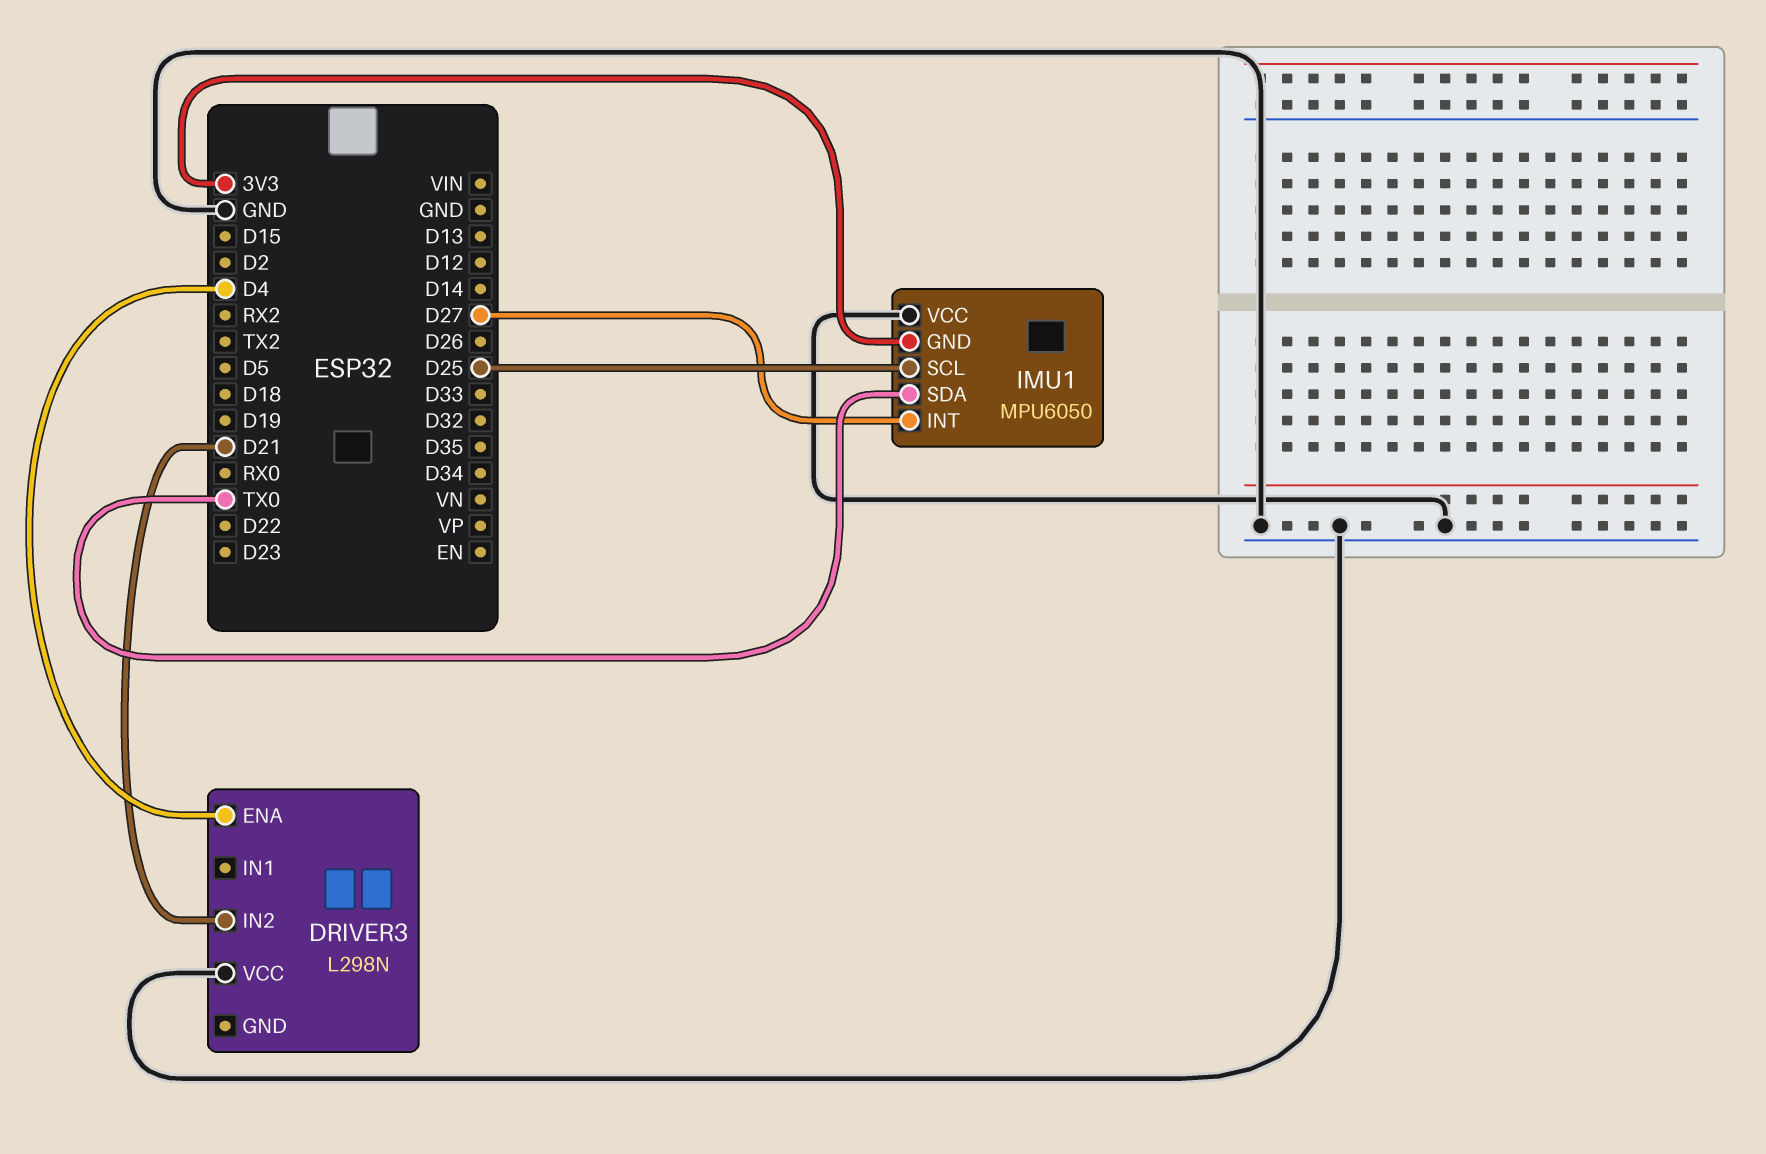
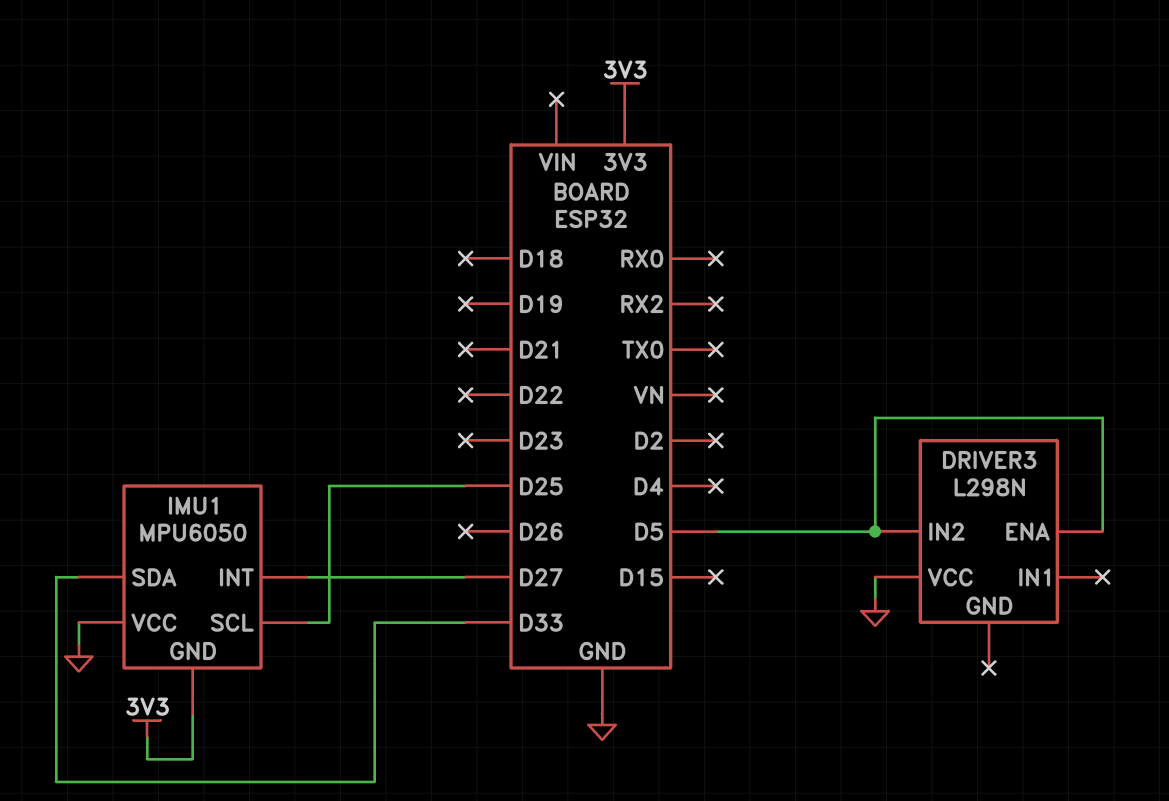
DRIVER3 pin ENA: D4 -> D5
DRIVER3 pin IN2: D21 -> D5
IMU1 pin SDA: TX0 -> D33

